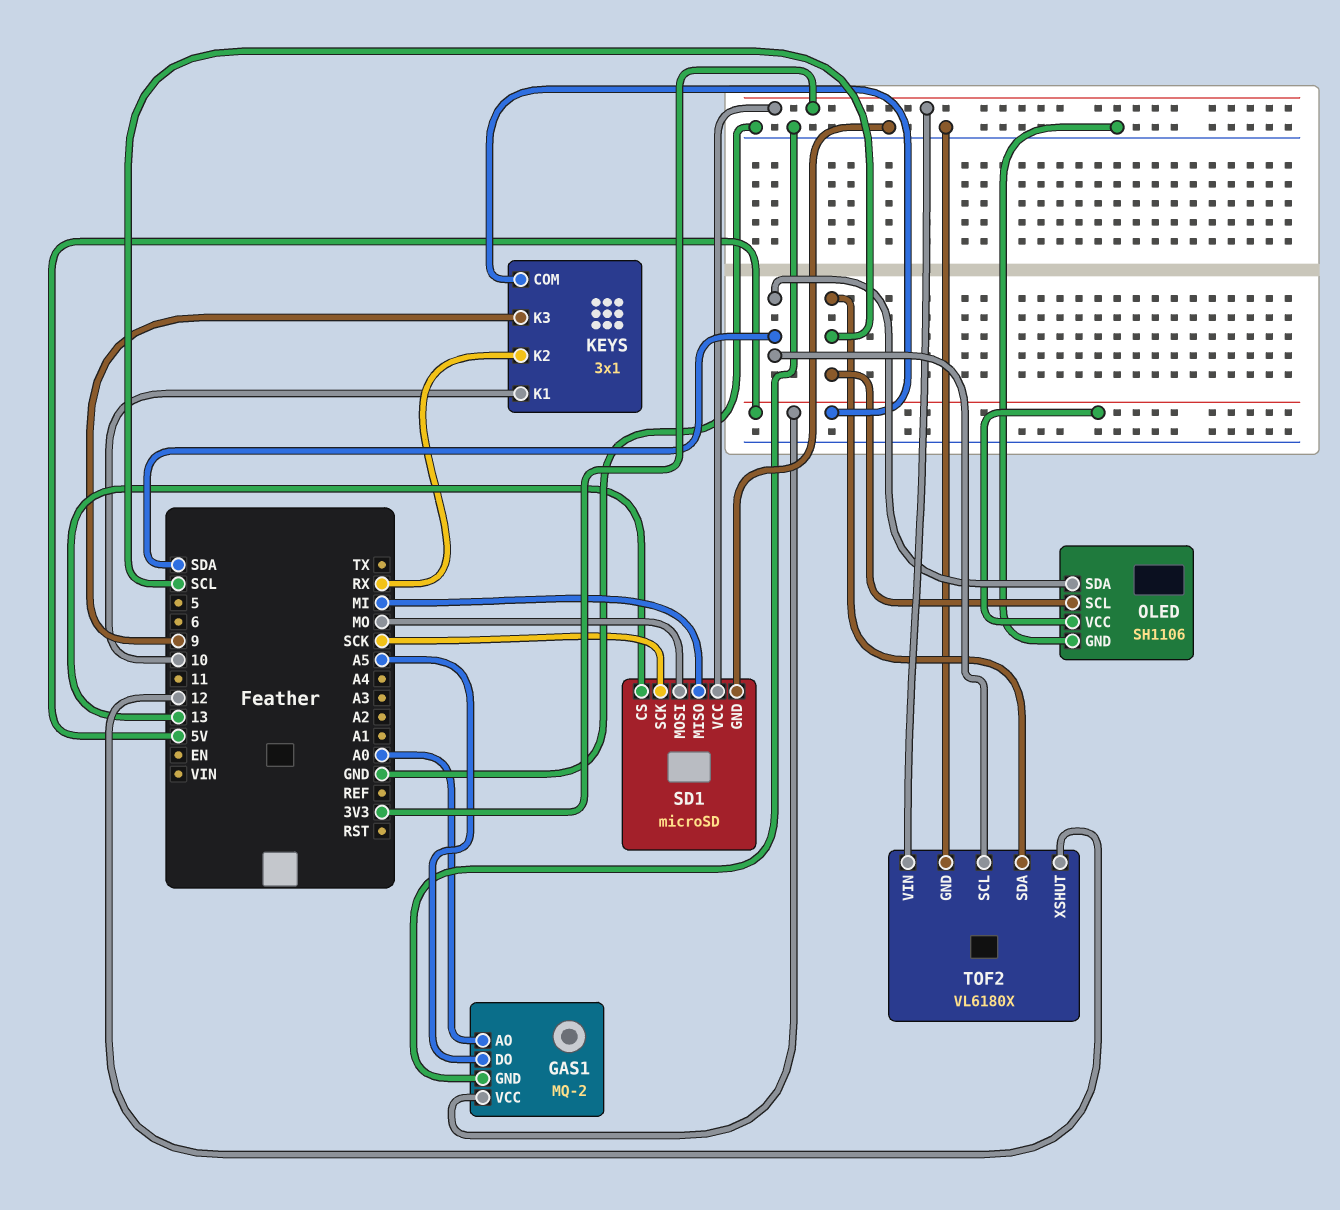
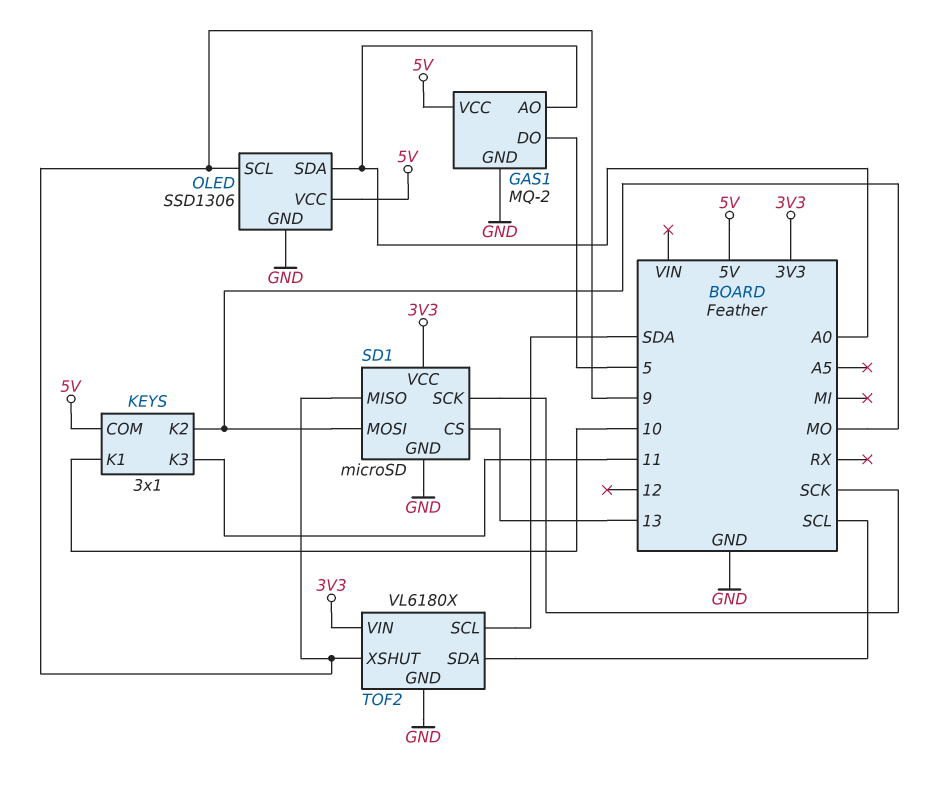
GAS1 pin DO: A5 -> 5
KEYS pin K2: RX -> MO
KEYS pin K3: 9 -> 11
OLED: SH1106 -> SSD1306
OLED pin SCL: SCL -> 9
OLED pin SDA: SDA -> A0
SD1 pin MISO: MI -> 9
TOF2 pin XSHUT: 12 -> 9

